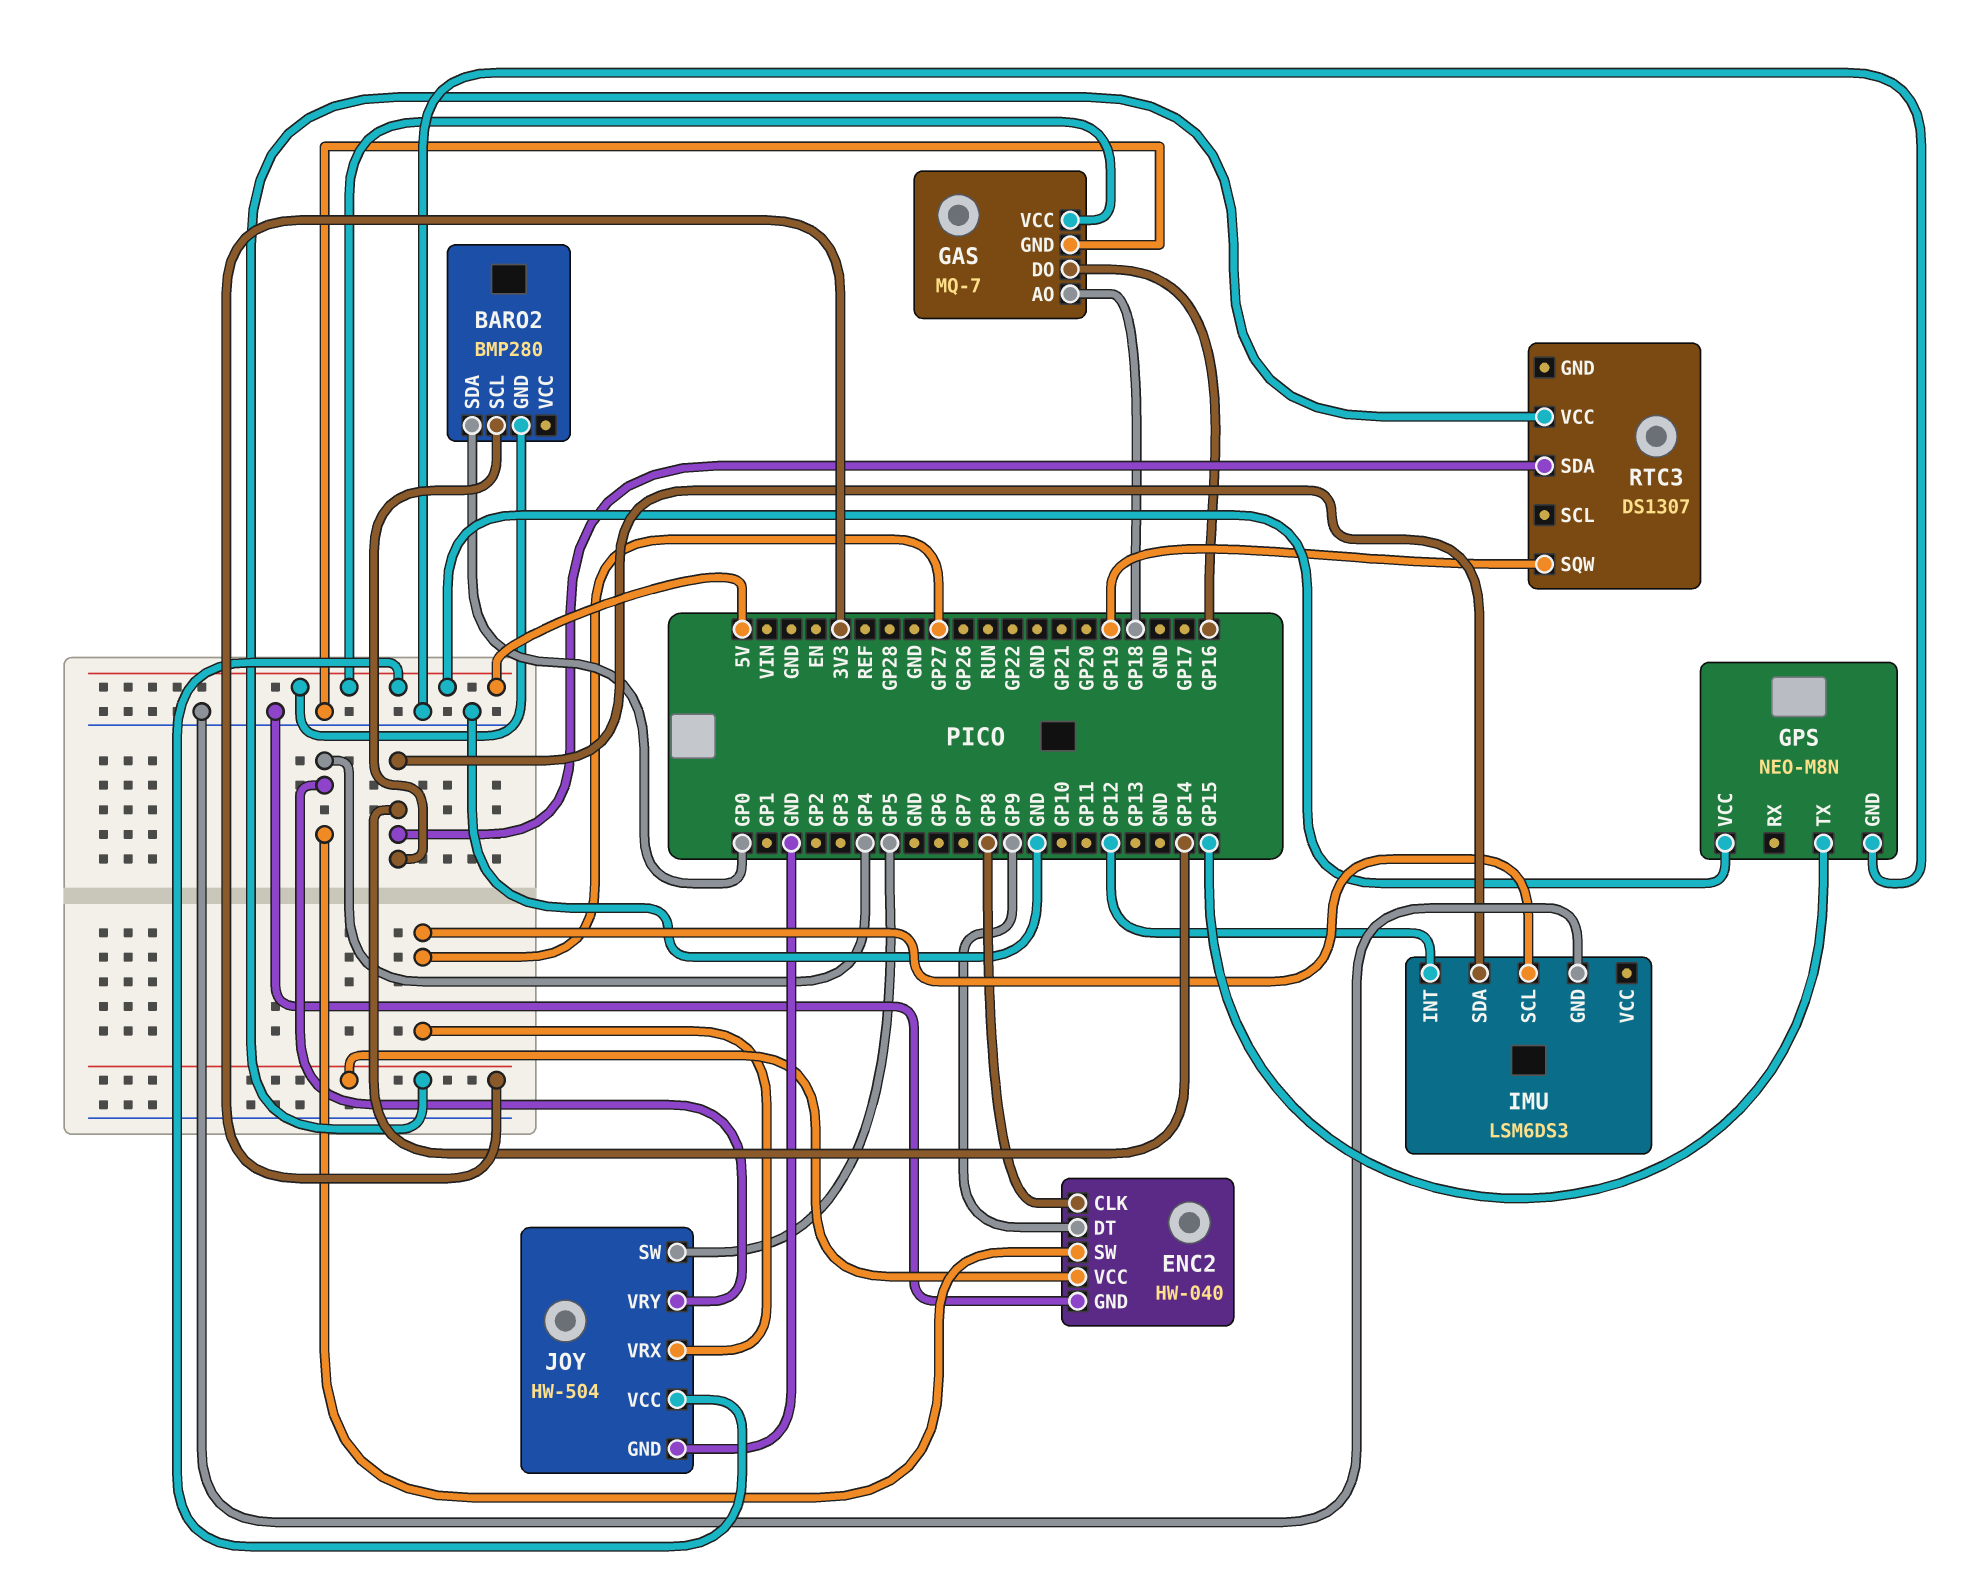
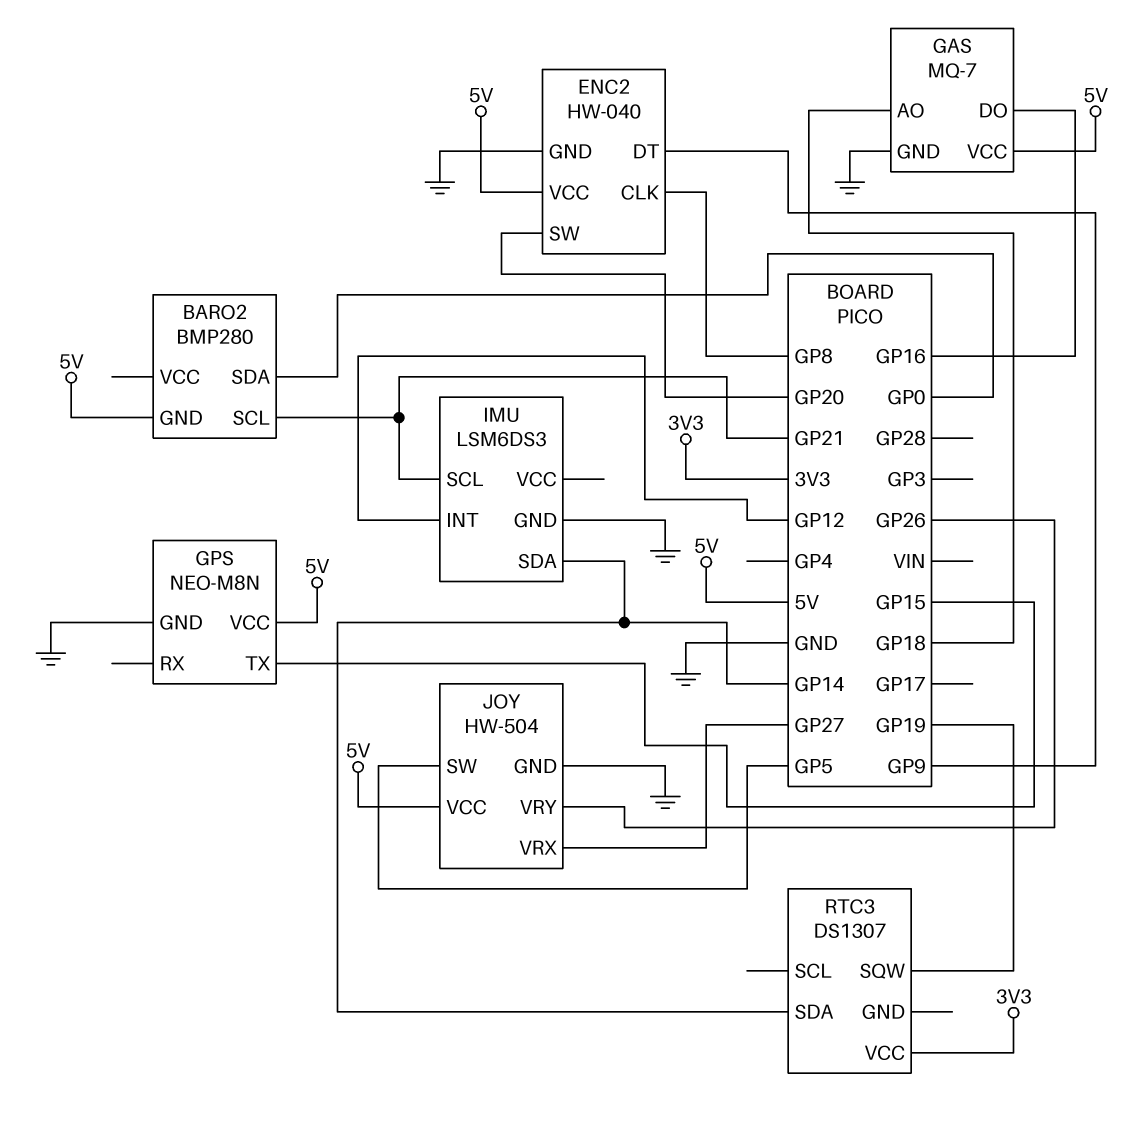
BARO2 pin SCL: GP14 -> GP21
ENC2 pin SW: GP4 -> GP20
ENC2 pin VCC: 3V3 -> 5V
IMU pin SCL: GP27 -> GP21
JOY pin VRY: GP4 -> GP26

